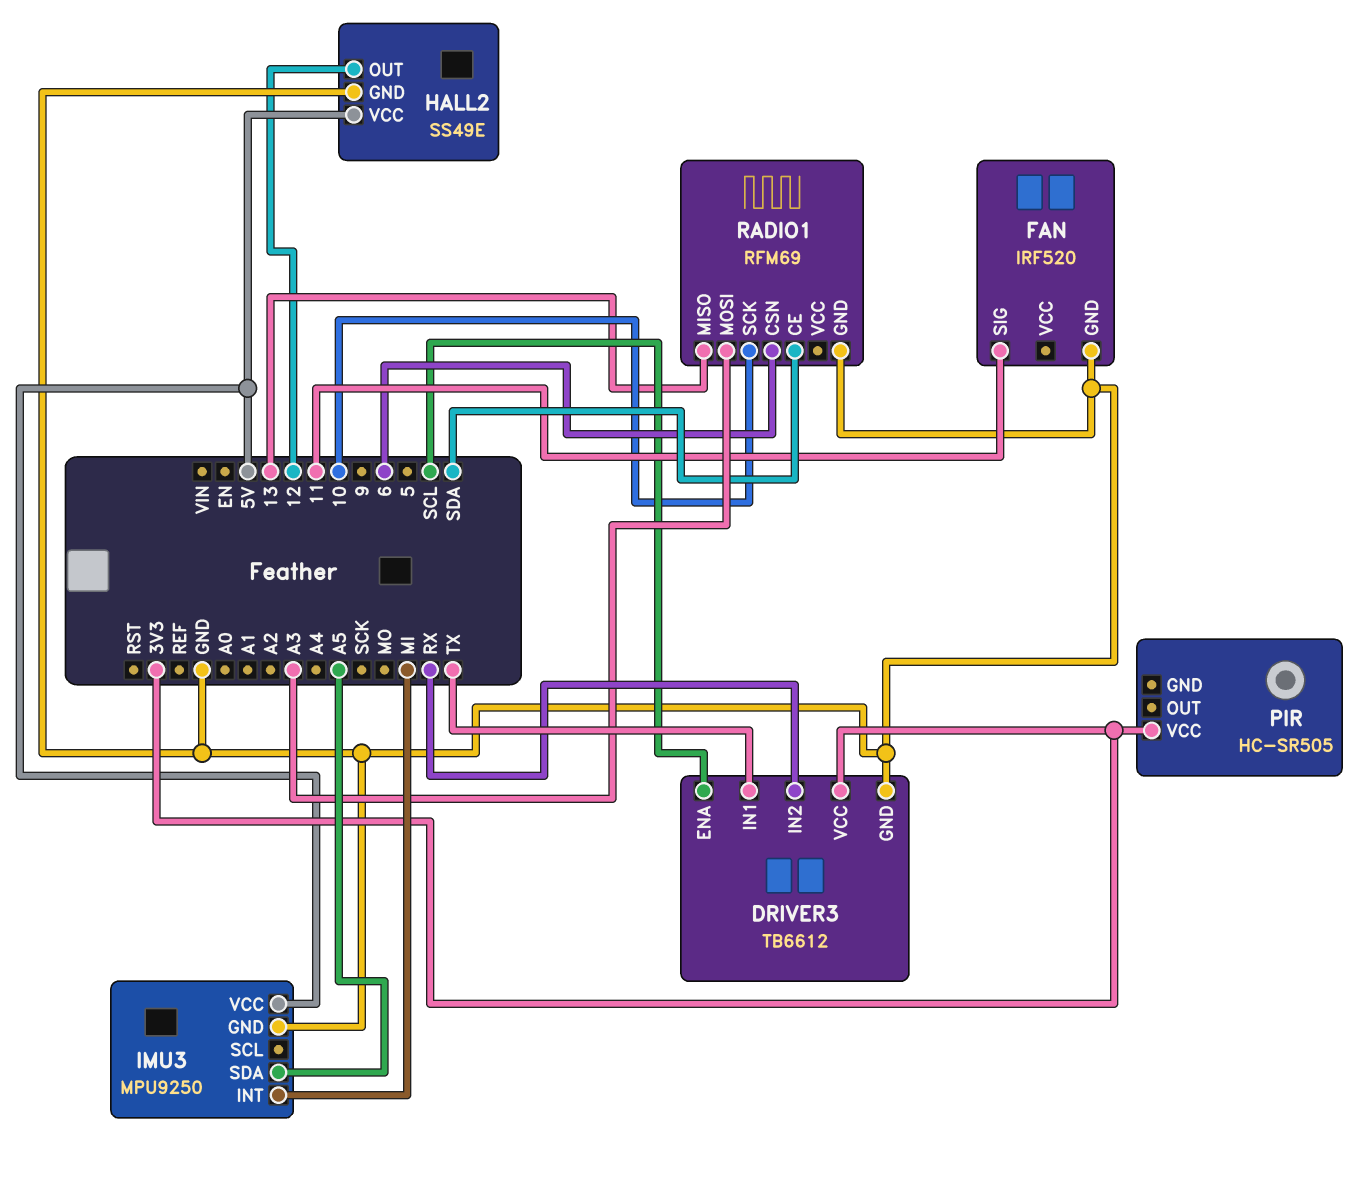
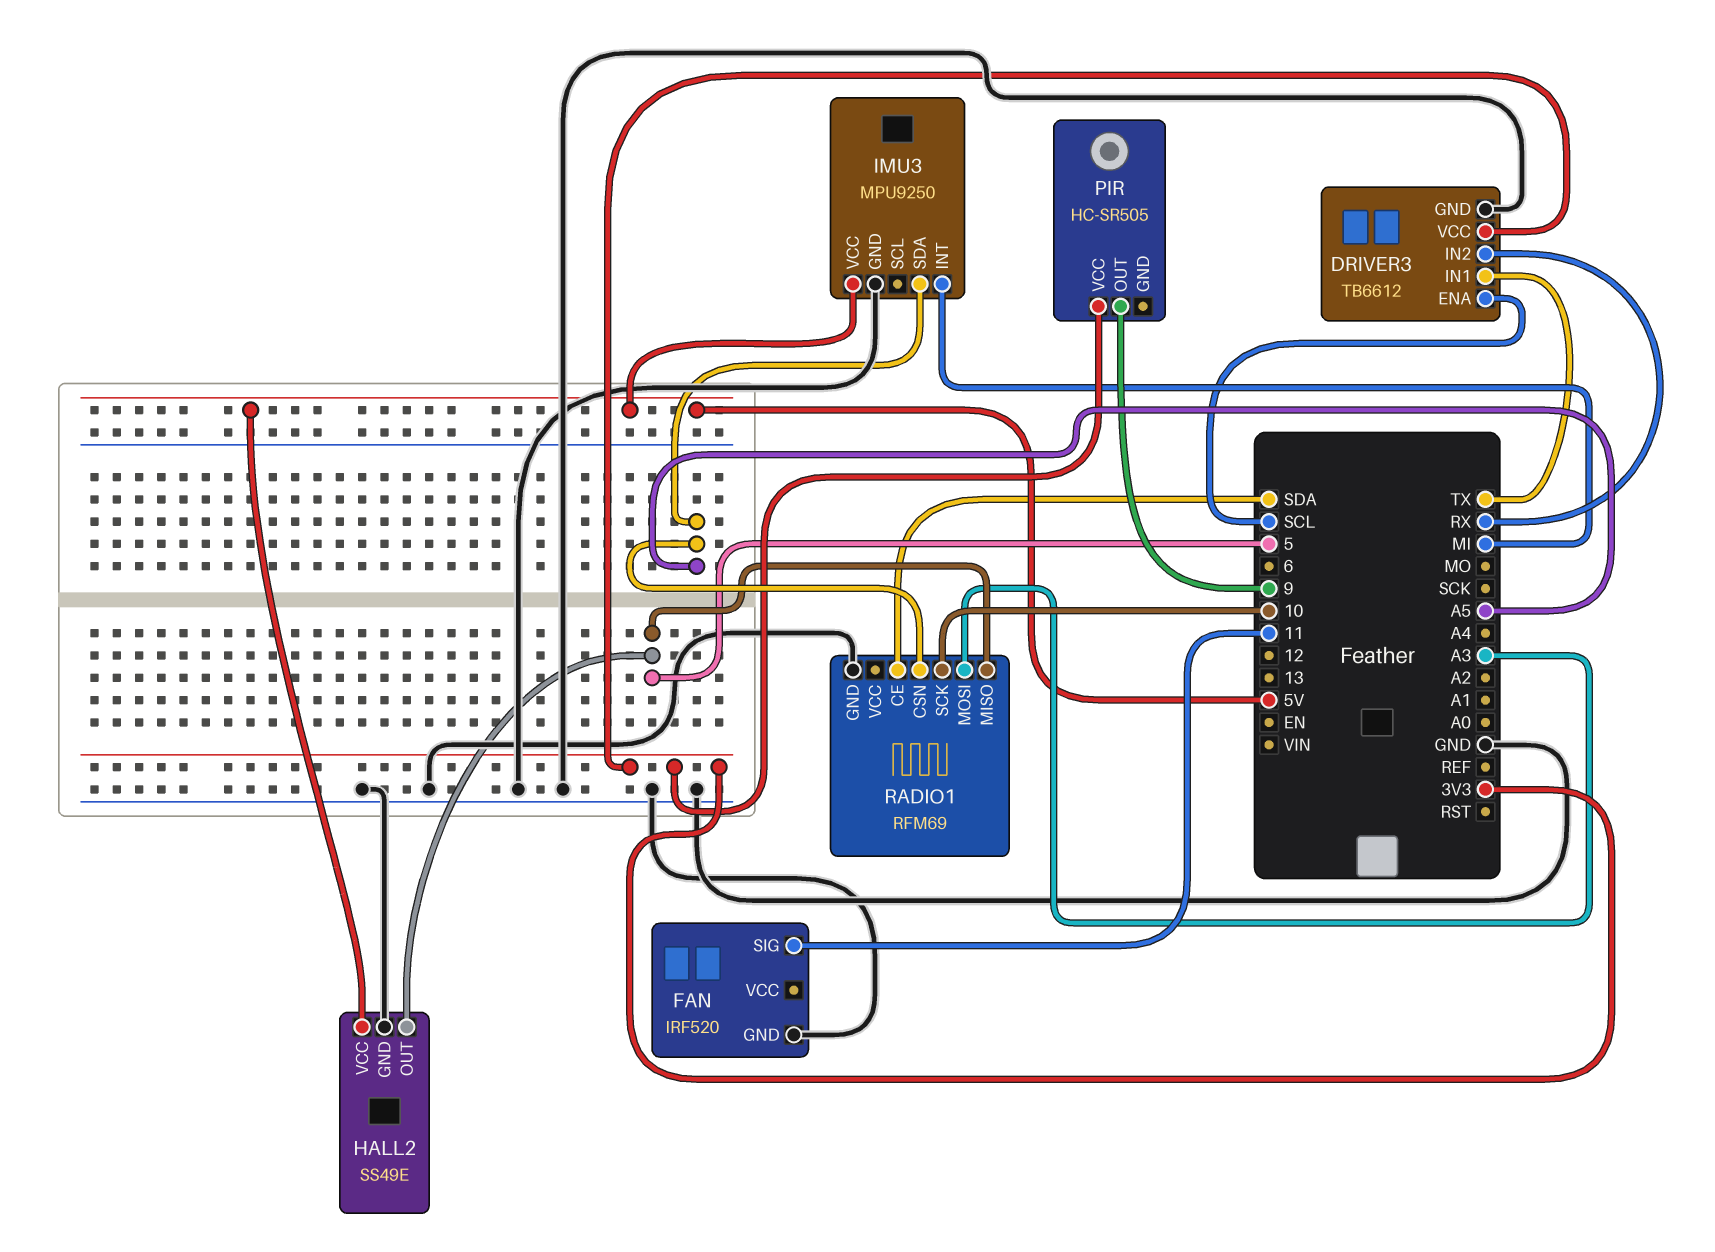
HALL2 pin OUT: 12 -> 5
PIR pin OUT: none -> 9
RADIO1 pin CSN: 6 -> A5
RADIO1 pin MISO: 13 -> 5

